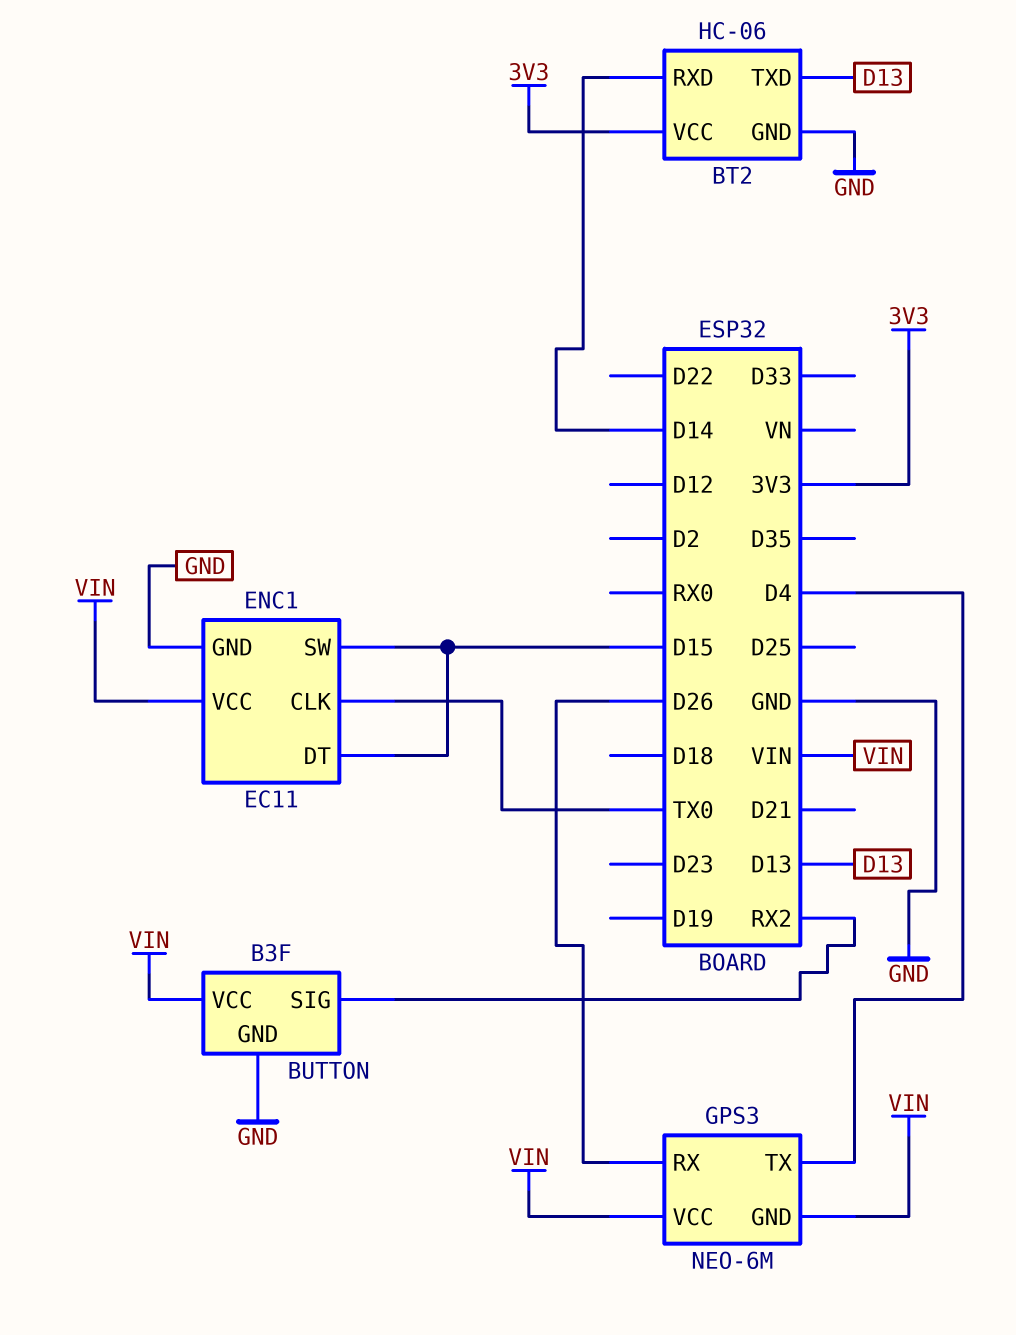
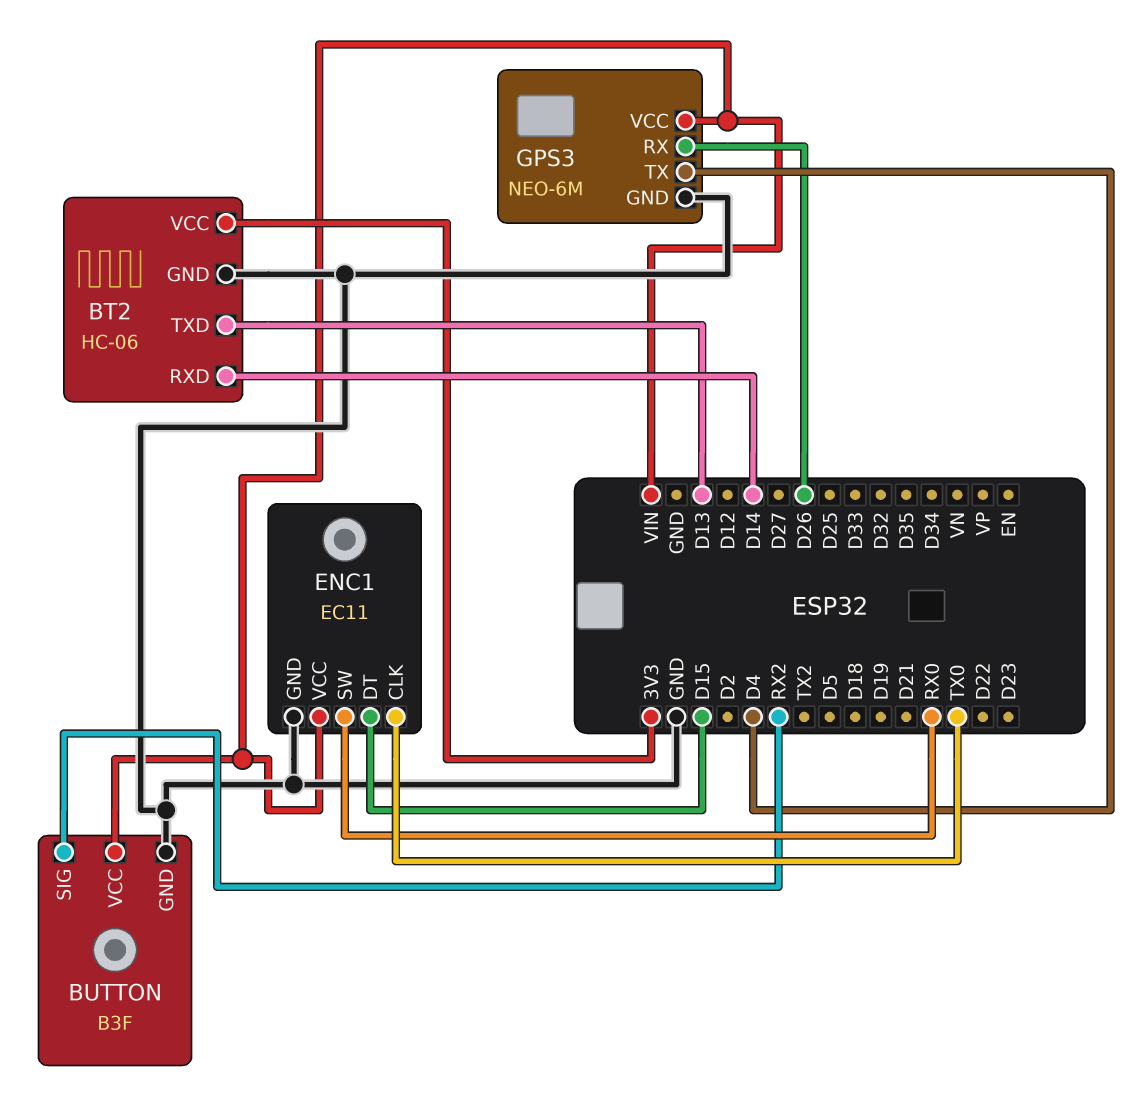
ENC1 pin SW: D15 -> RX0
GPS3 pin GND: VIN -> GND

